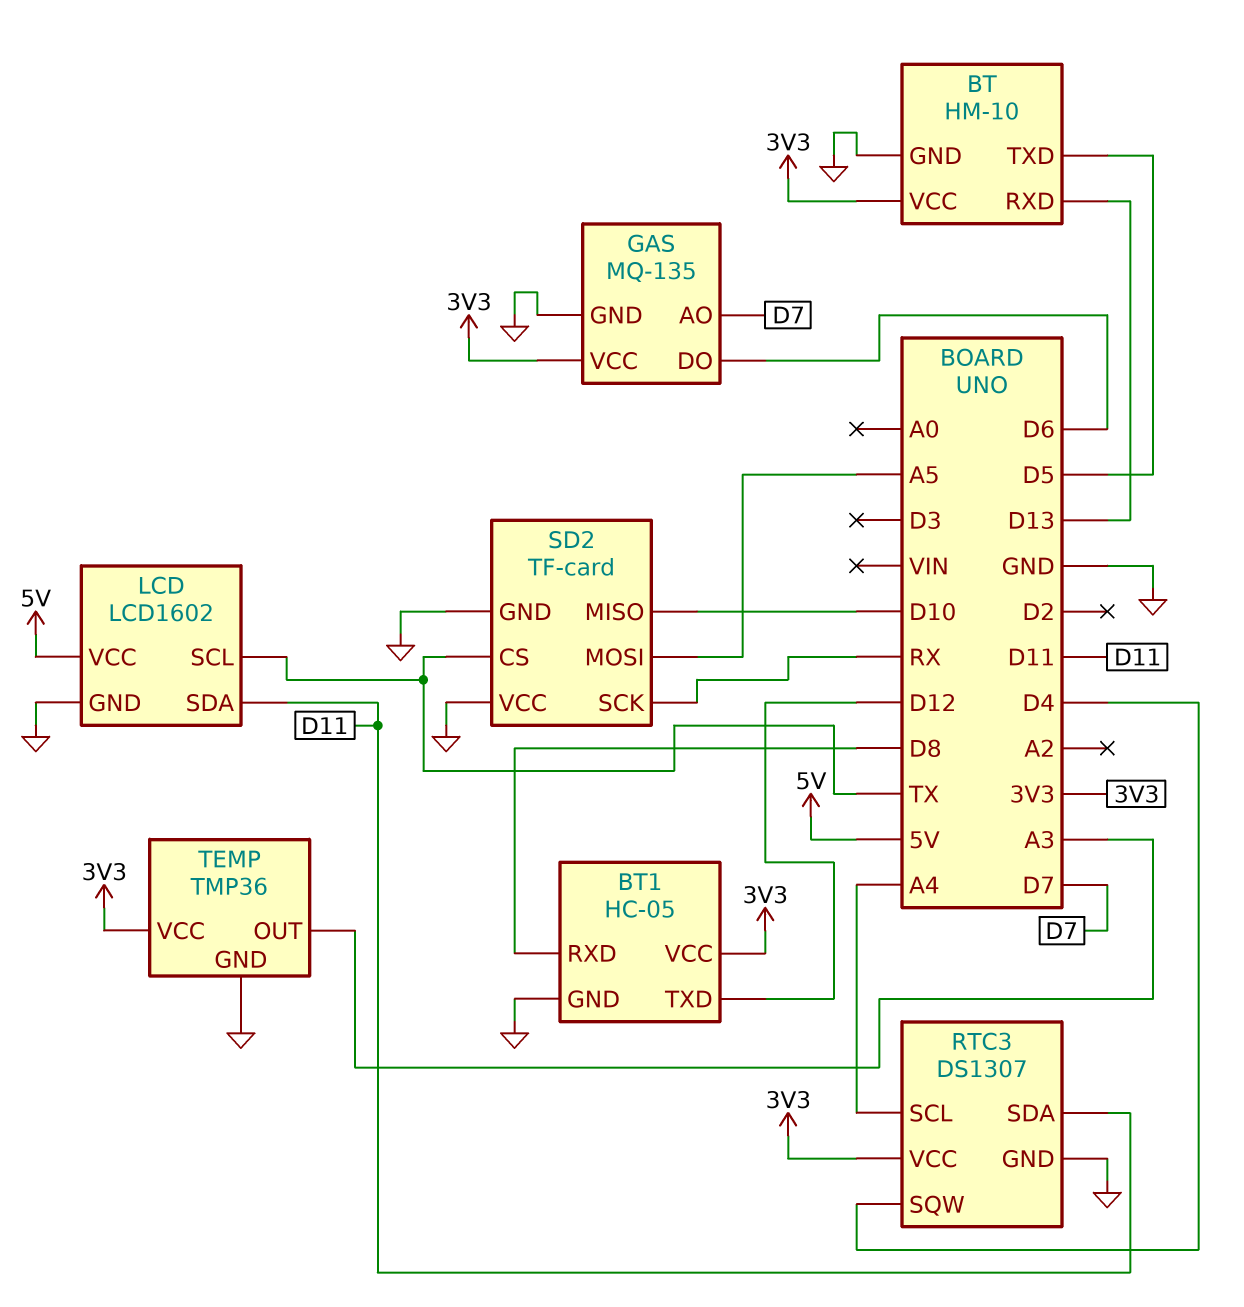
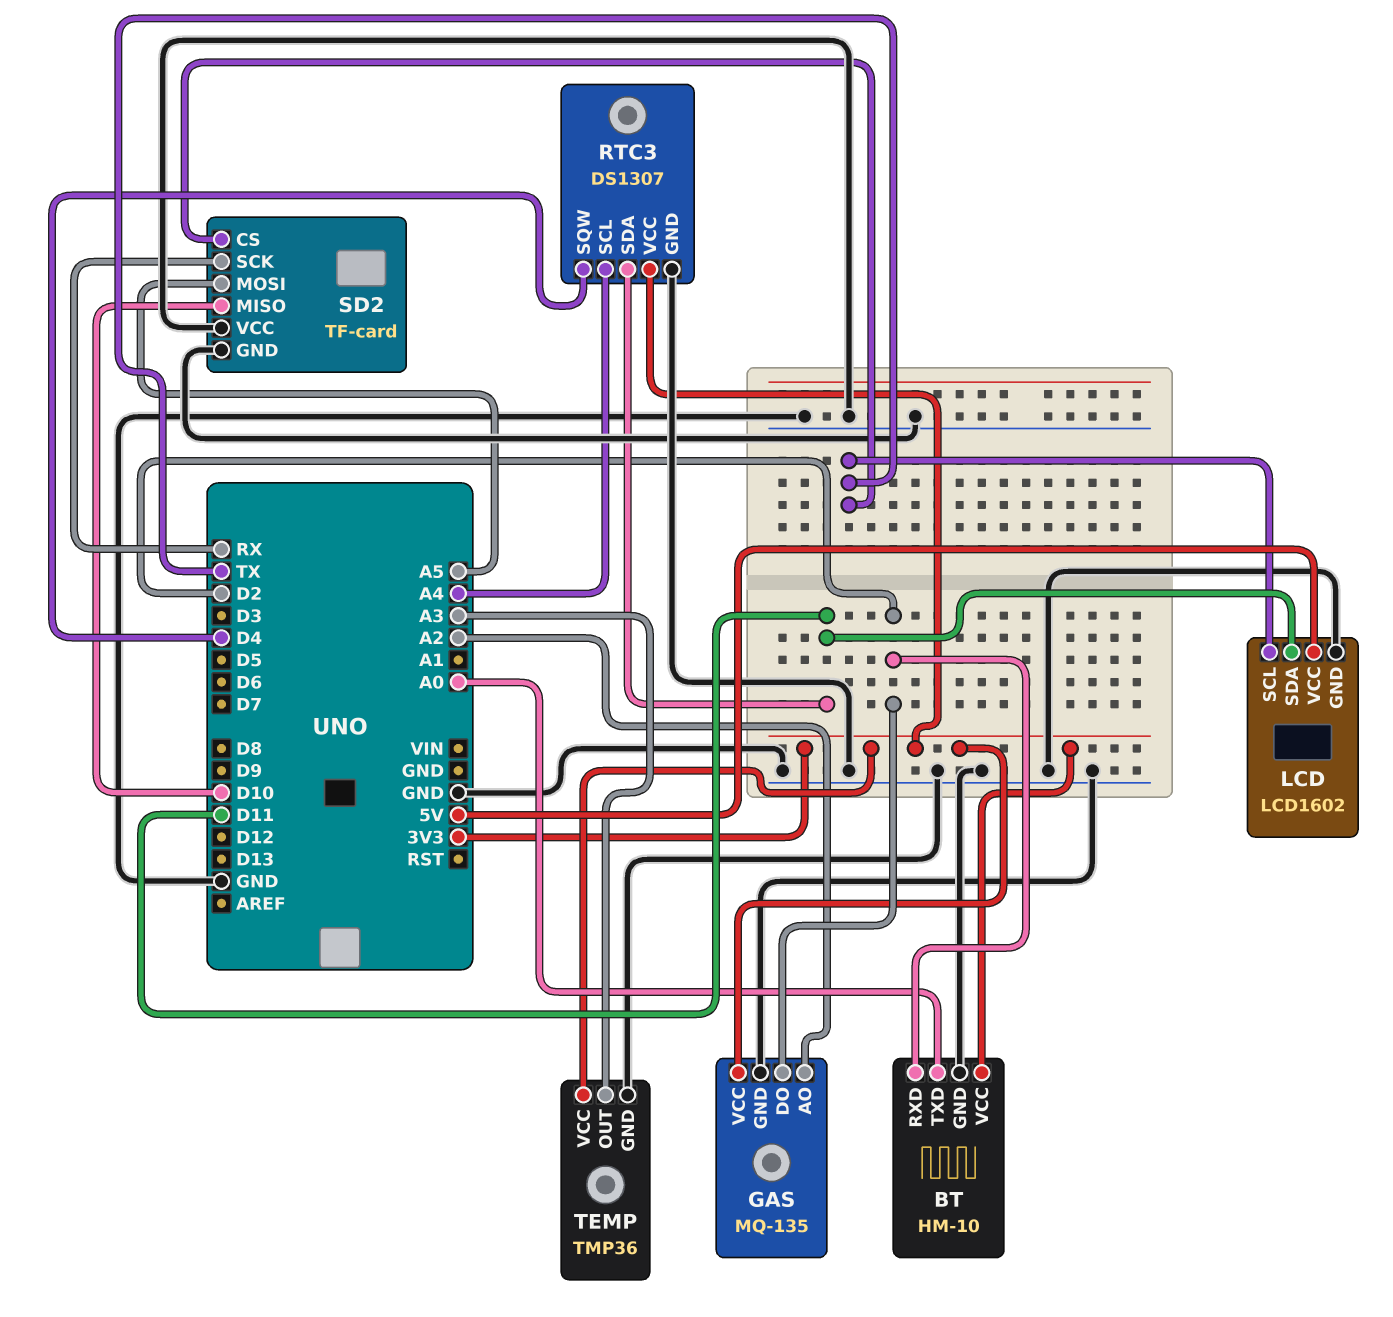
BT pin RXD: D13 -> D2
BT pin TXD: D5 -> A0
BT1: HC-05 -> none
BT1 pin GND: GND -> none
BT1 pin RXD: D8 -> none
BT1 pin TXD: D12 -> none
BT1 pin VCC: 3V3 -> none
GAS pin AO: D7 -> A2
GAS pin DO: D6 -> D2

